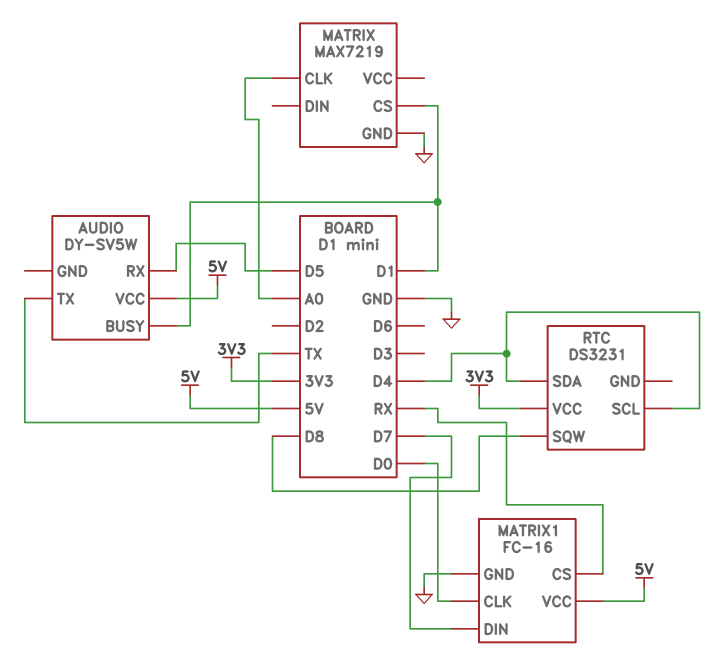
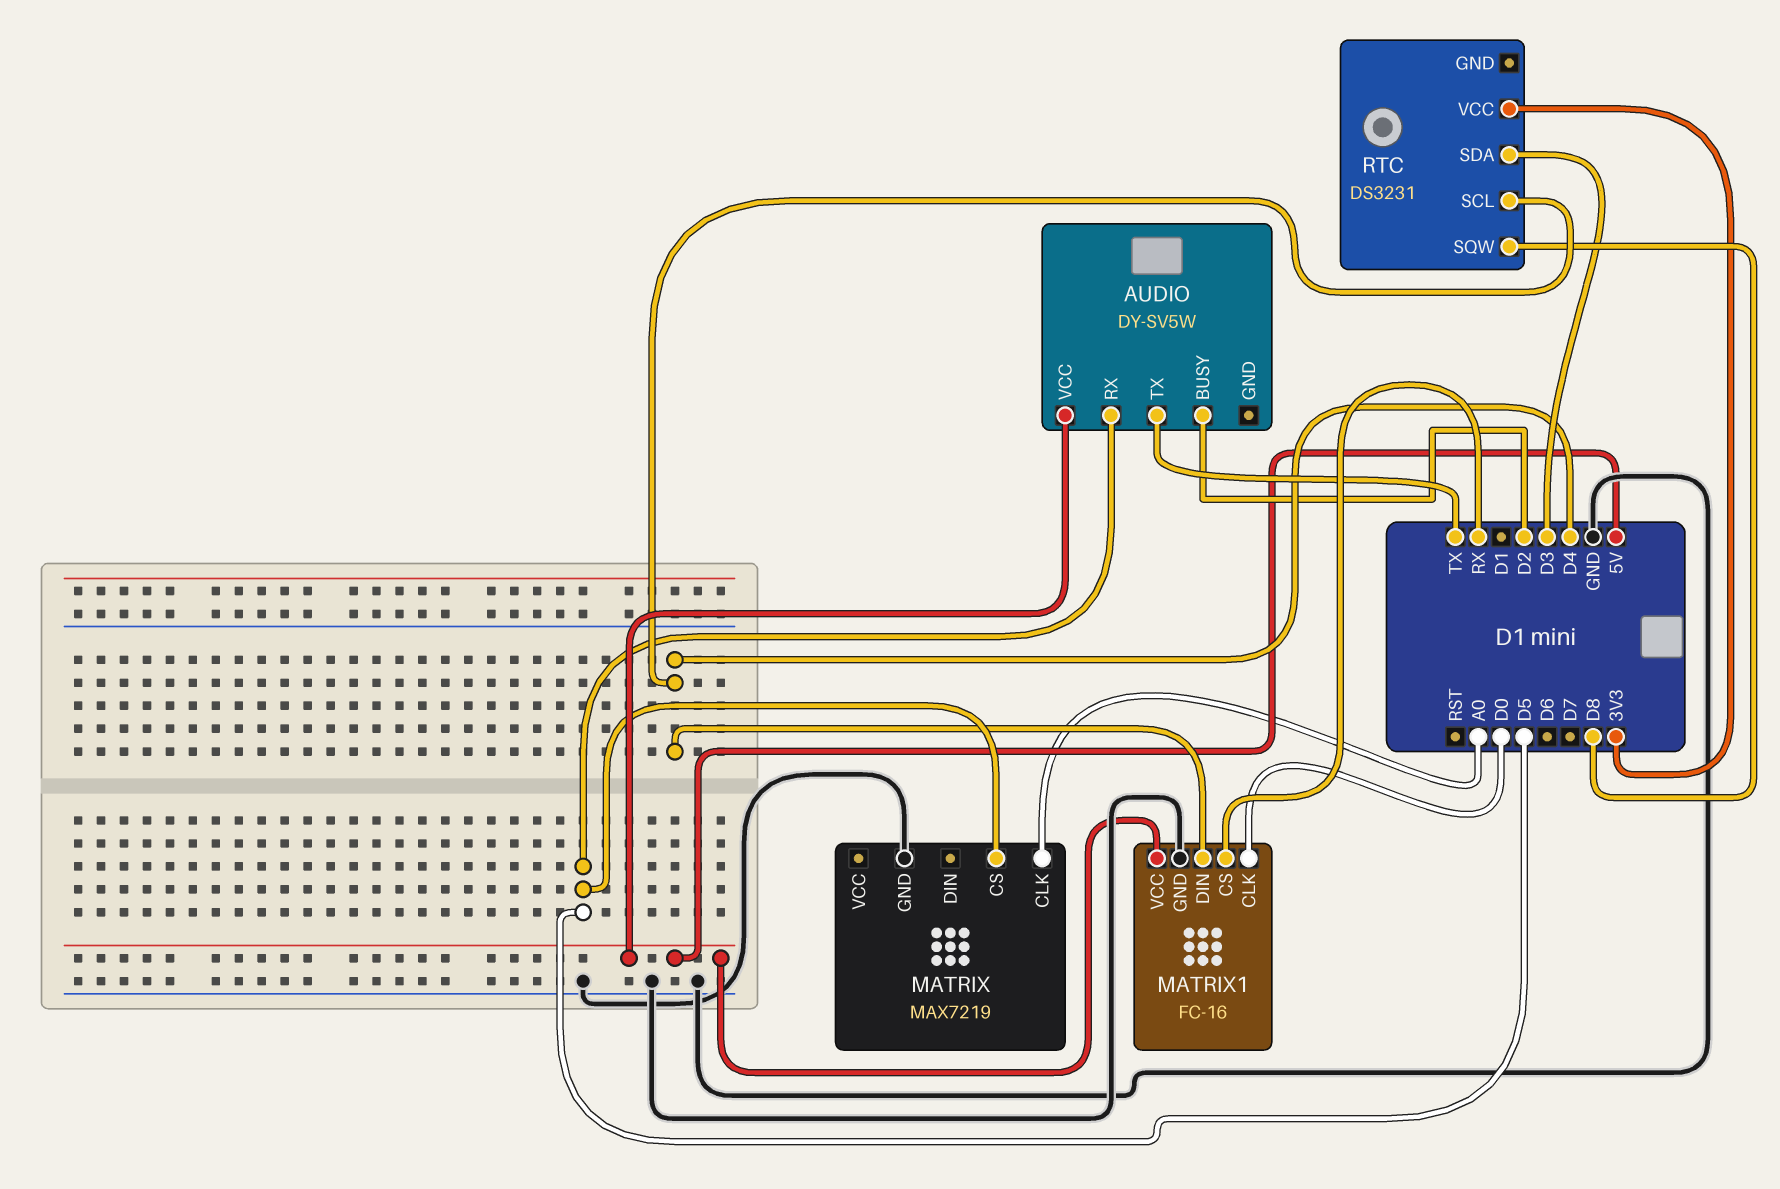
AUDIO pin BUSY: D1 -> D2
MATRIX pin CS: D1 -> D5
MATRIX1 pin DIN: D7 -> D4
RTC pin SDA: D4 -> D3

